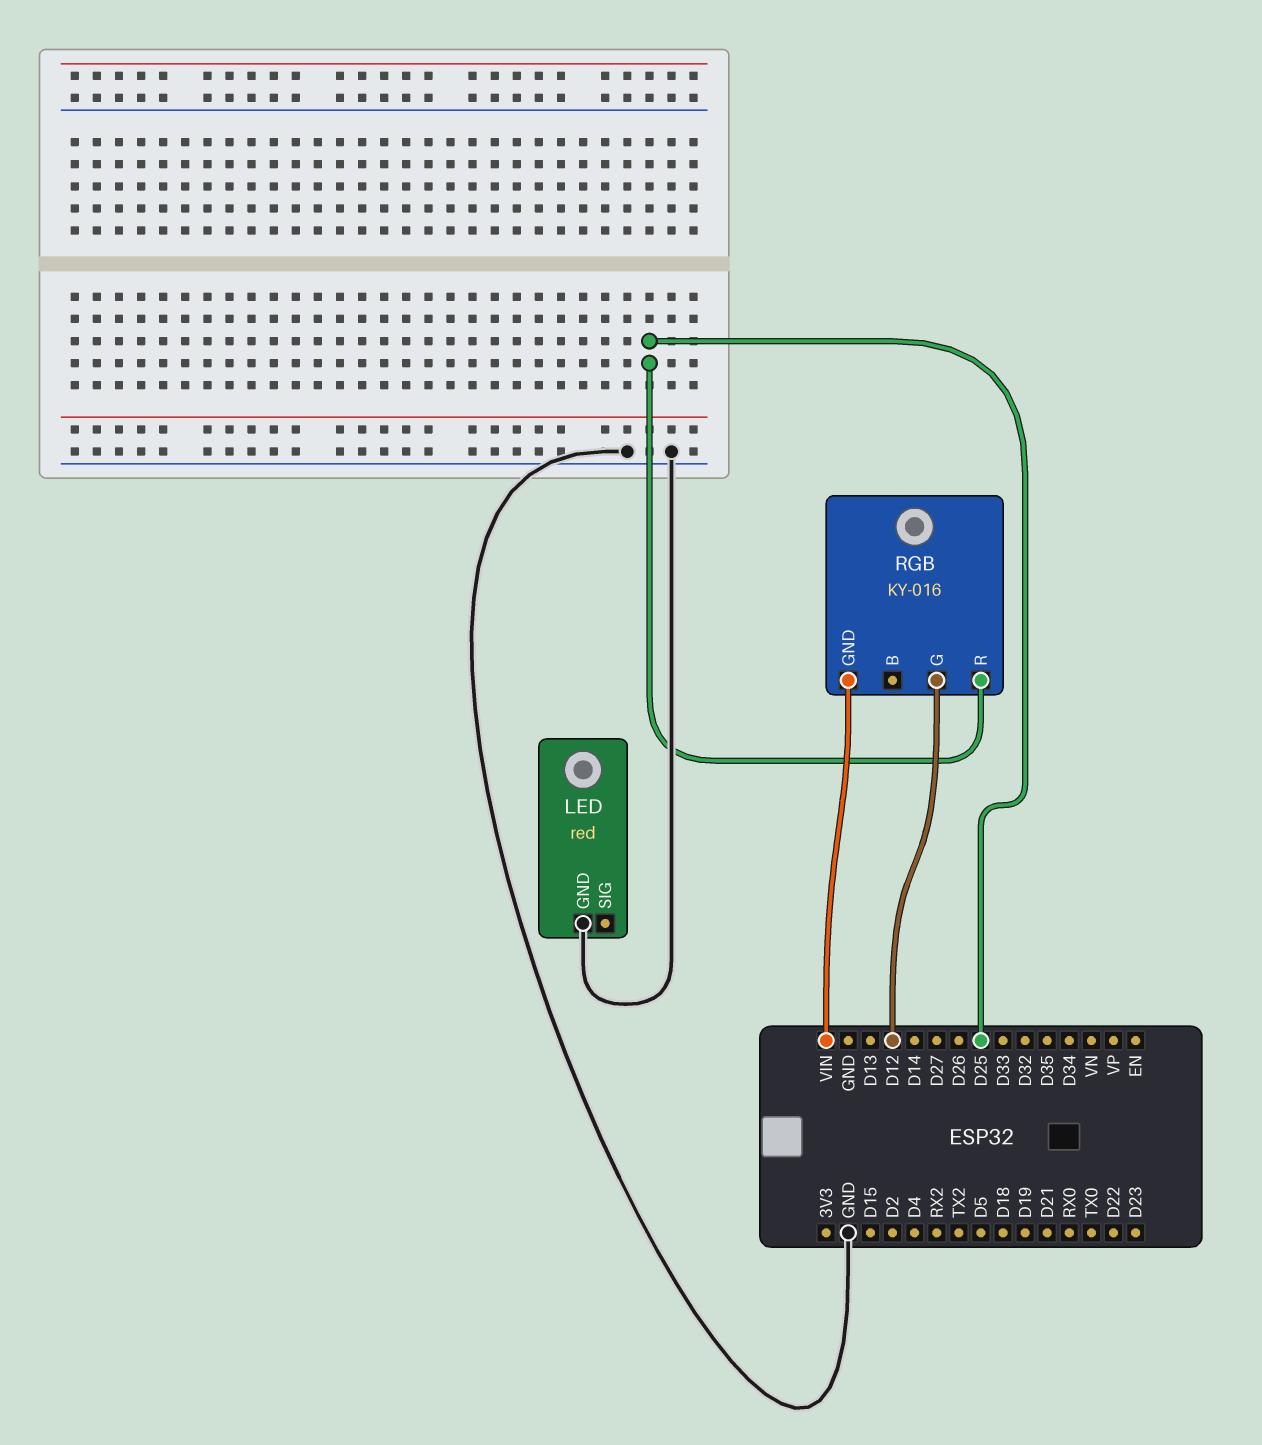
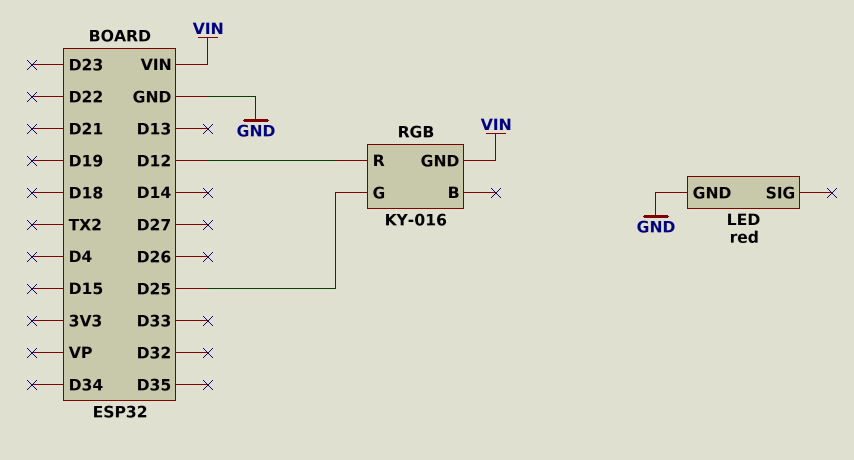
RGB pin G: D12 -> D25
RGB pin R: D25 -> D12

